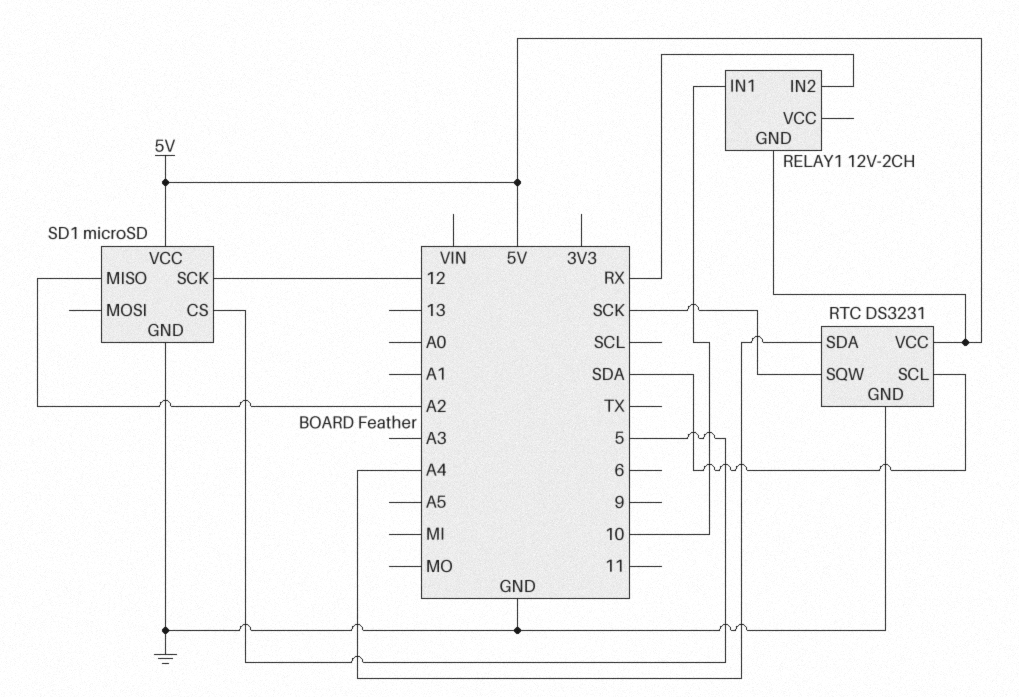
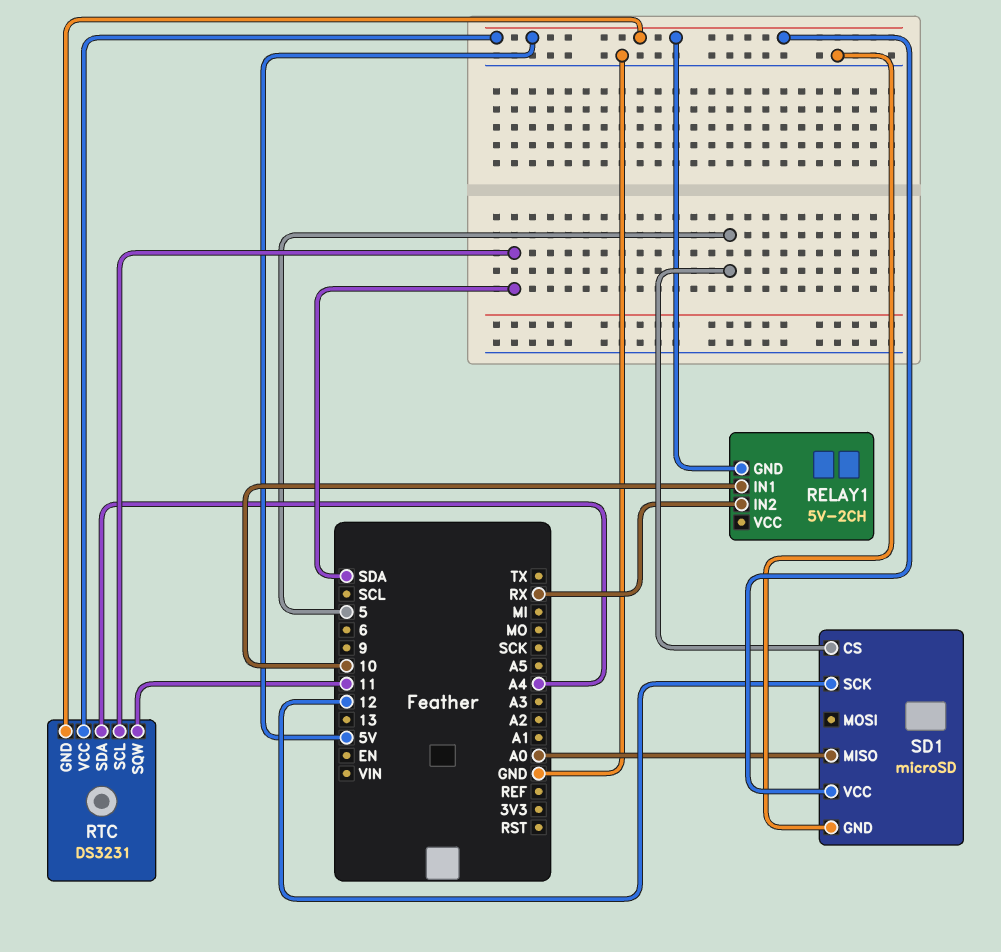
RELAY1: 12V-2CH -> 5V-2CH
RTC pin GND: GND -> 5V
RTC pin SQW: SCK -> 11
SD1 pin MISO: A2 -> A0

